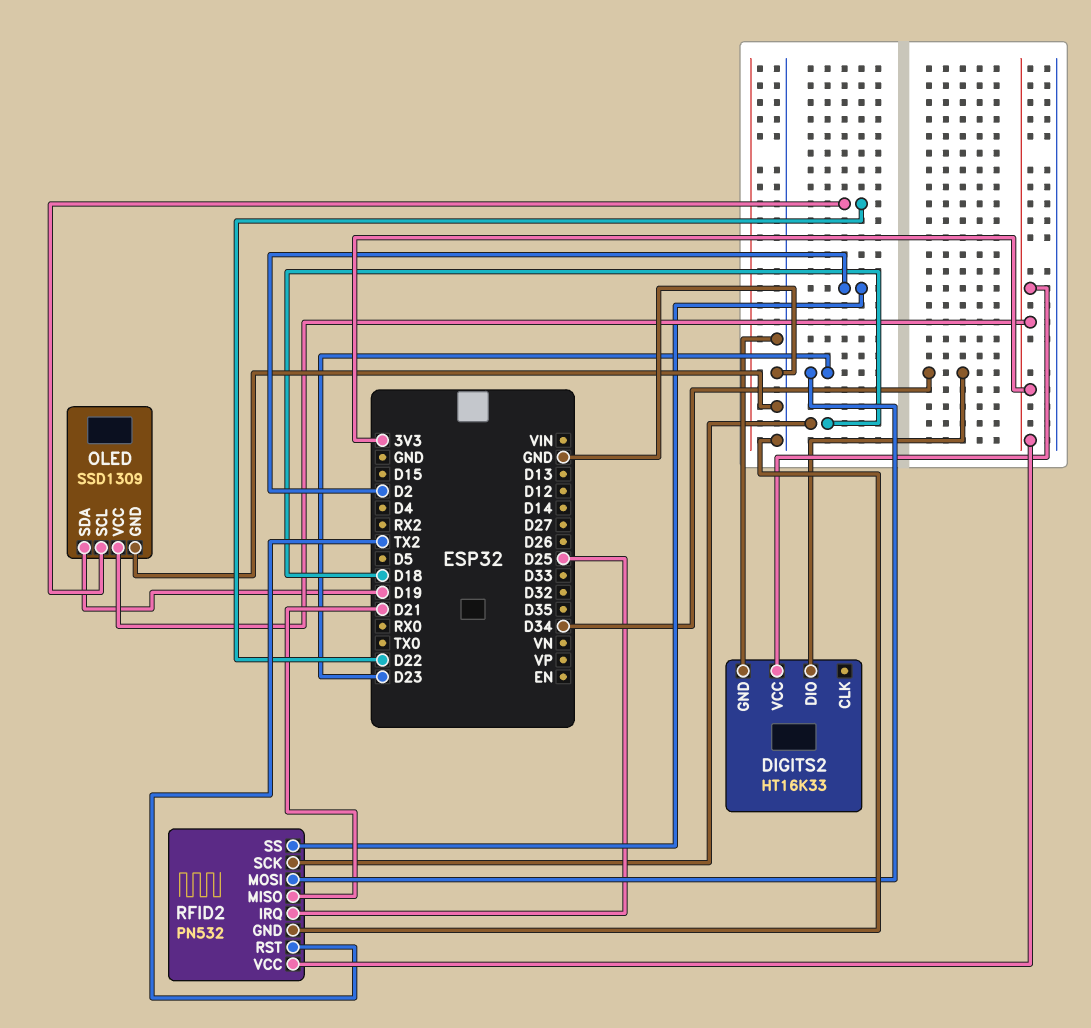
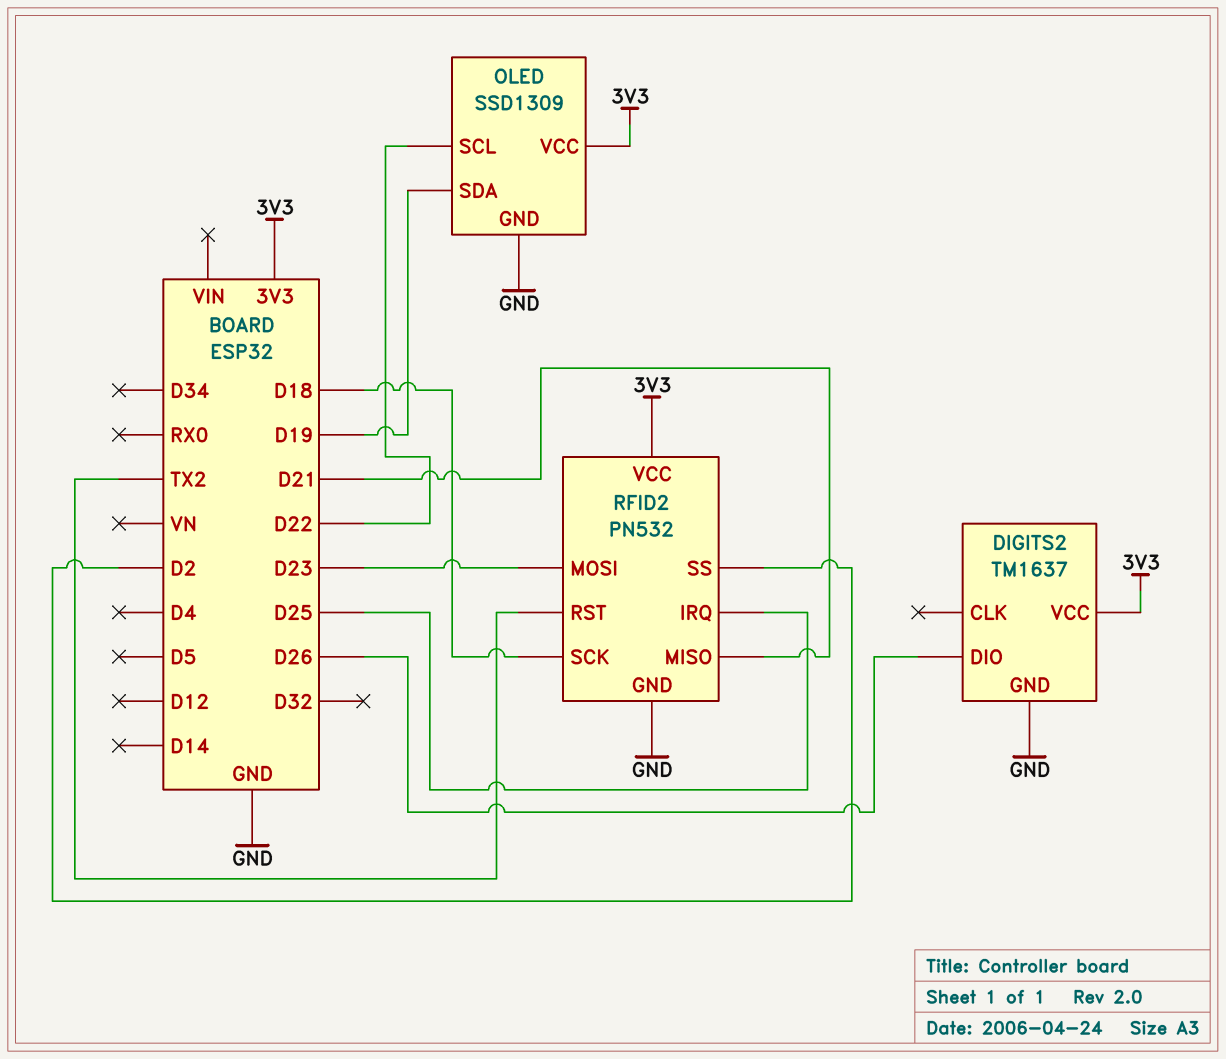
DIGITS2: HT16K33 -> TM1637
DIGITS2 pin DIO: D34 -> D26

